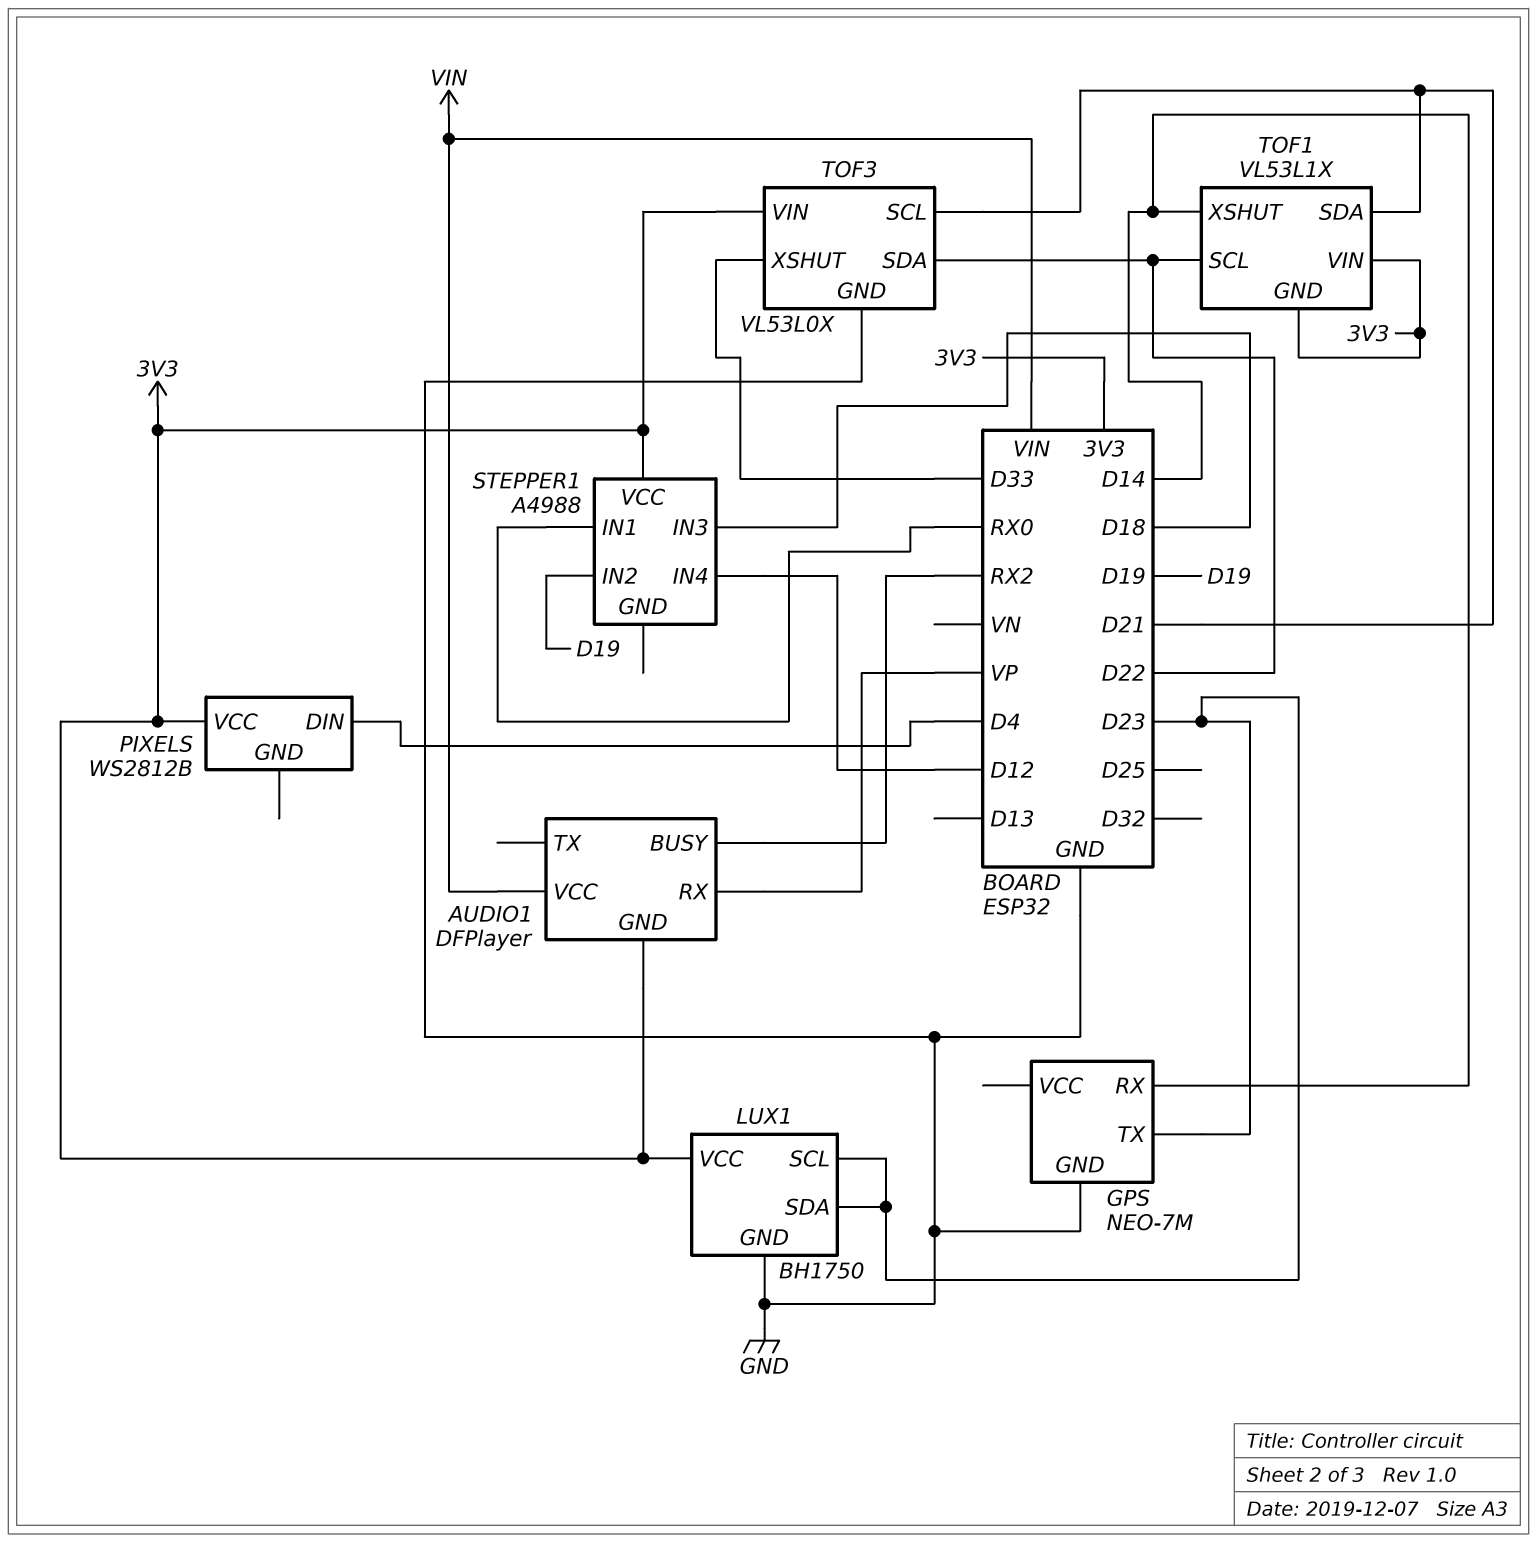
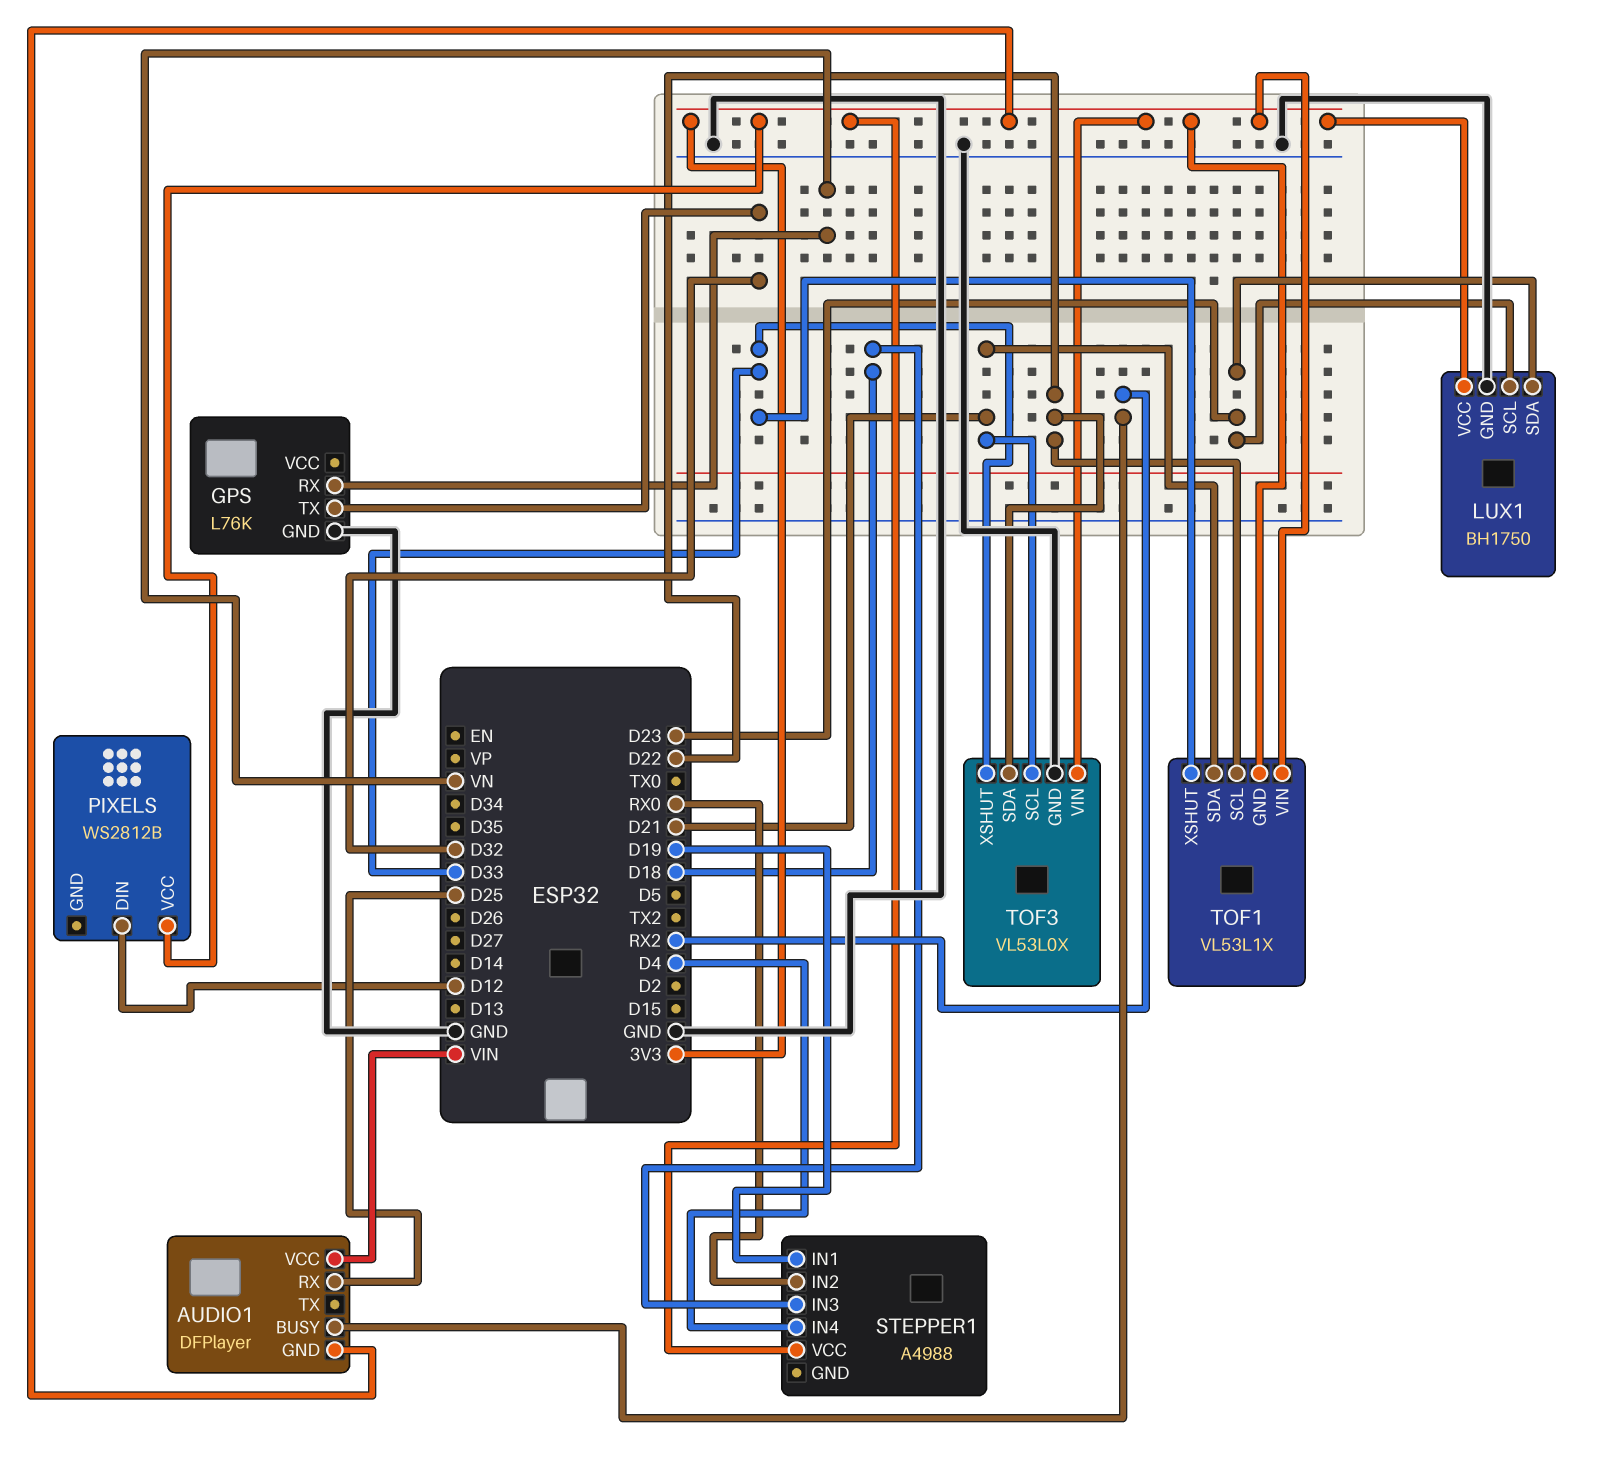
AUDIO1 pin RX: VP -> D25
GPS: NEO-7M -> L76K
GPS pin RX: D14 -> VN
GPS pin TX: D23 -> D32
PIXELS pin DIN: D4 -> D12
STEPPER1 pin IN1: RX0 -> D19
STEPPER1 pin IN2: D19 -> RX0
STEPPER1 pin IN4: D12 -> D4
TOF1 pin XSHUT: D14 -> D33

